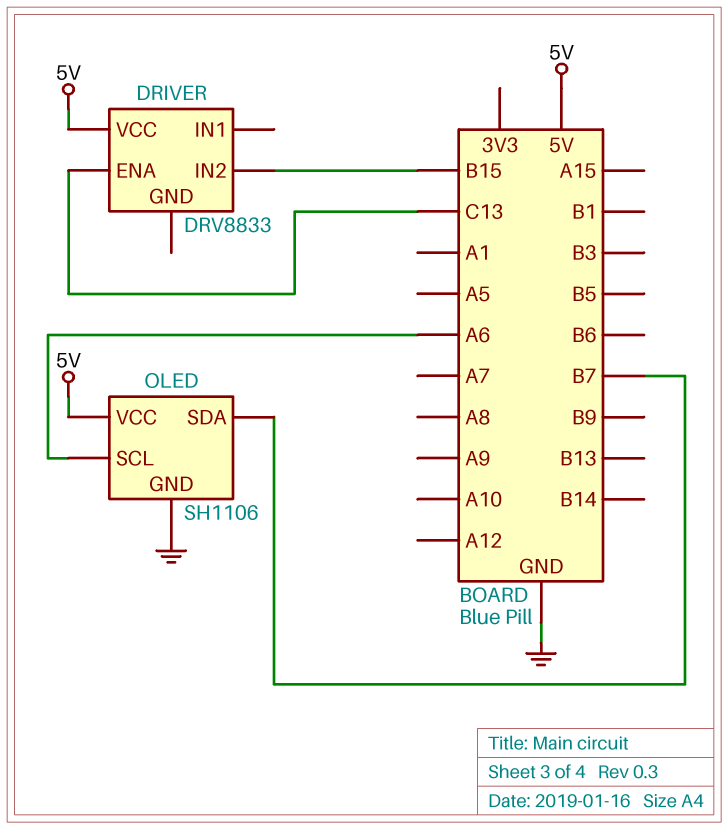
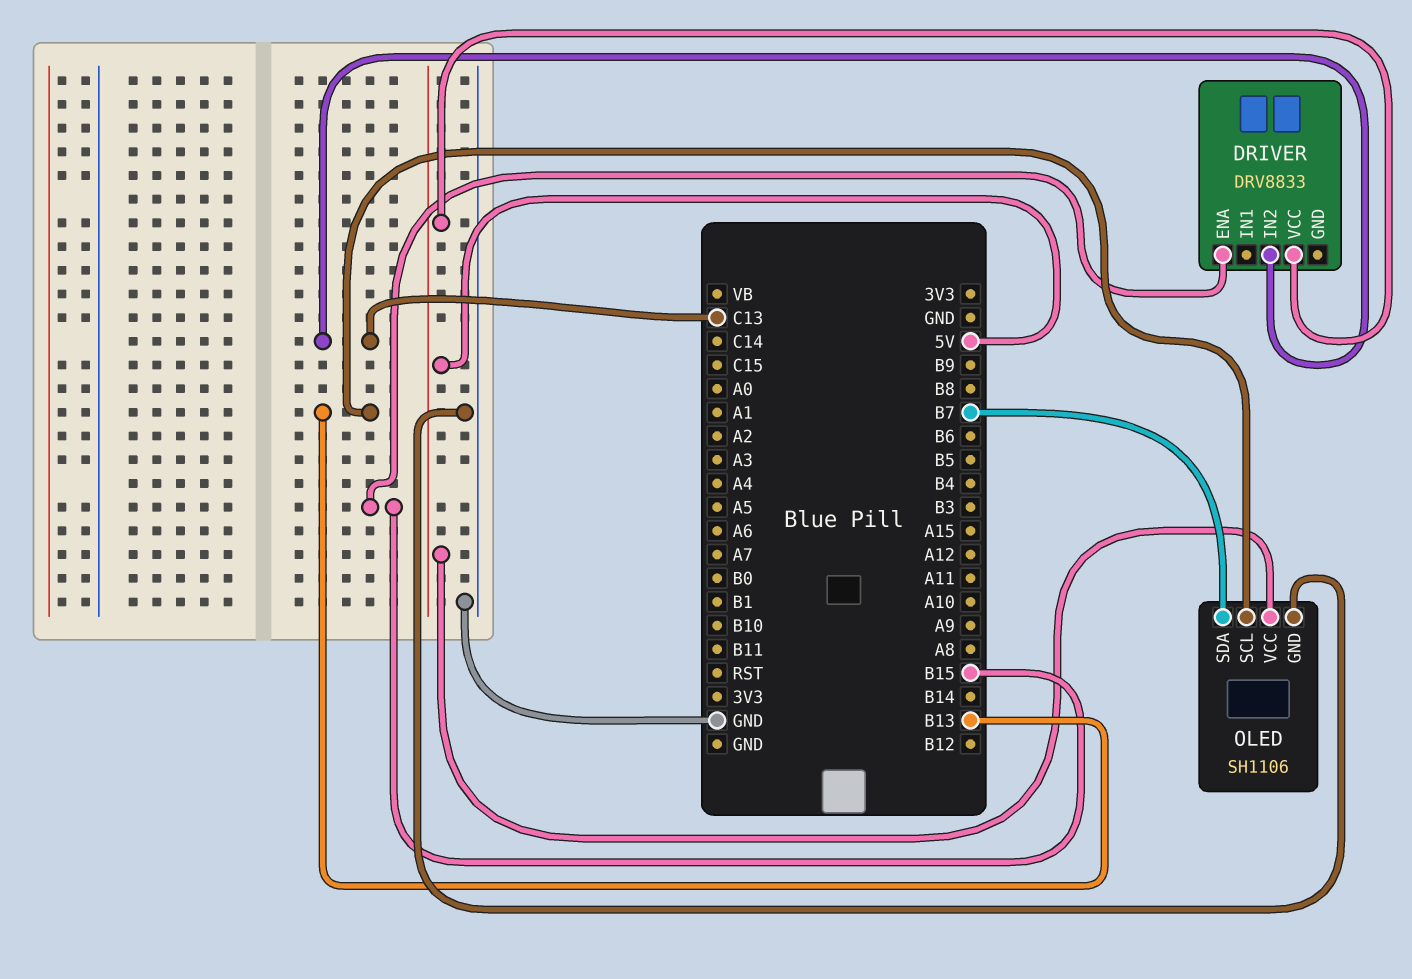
DRIVER pin ENA: C13 -> B15
DRIVER pin IN2: B15 -> C13
OLED pin SCL: A6 -> B13

